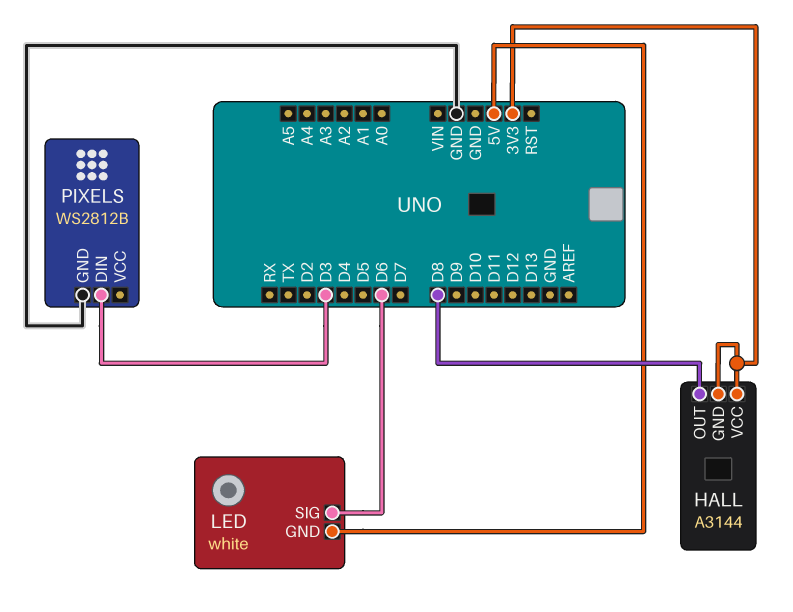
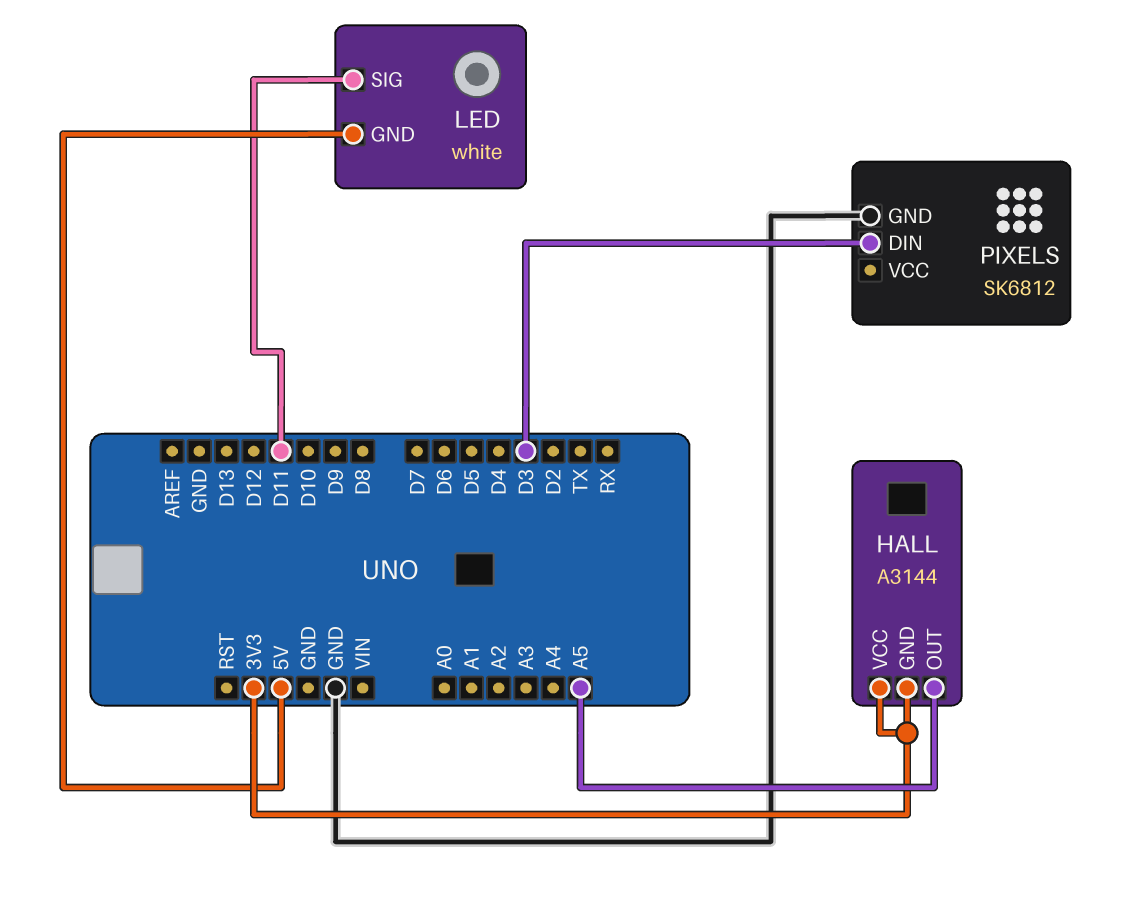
HALL pin OUT: D8 -> A5
LED pin SIG: D6 -> D11
PIXELS: WS2812B -> SK6812

